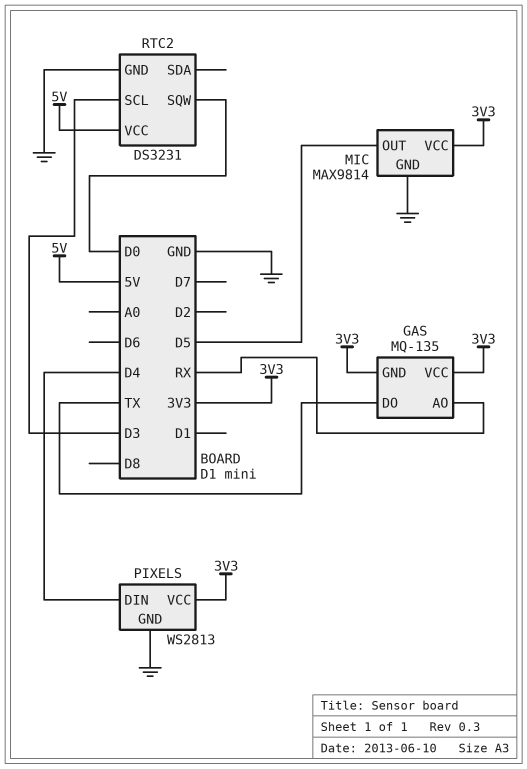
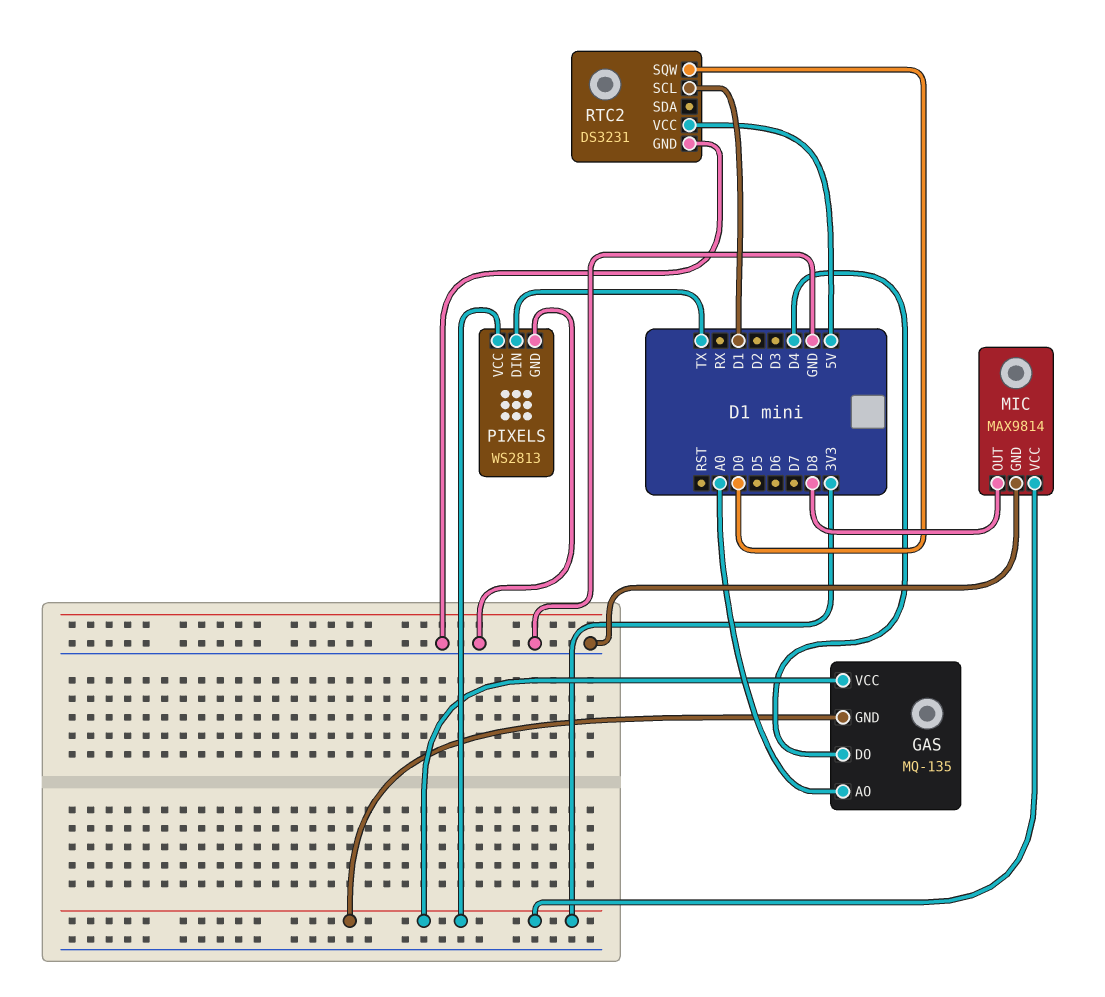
GAS pin AO: RX -> A0
GAS pin DO: TX -> D4
MIC pin OUT: D5 -> D8
PIXELS pin DIN: D4 -> TX
RTC2 pin SCL: D3 -> D1

